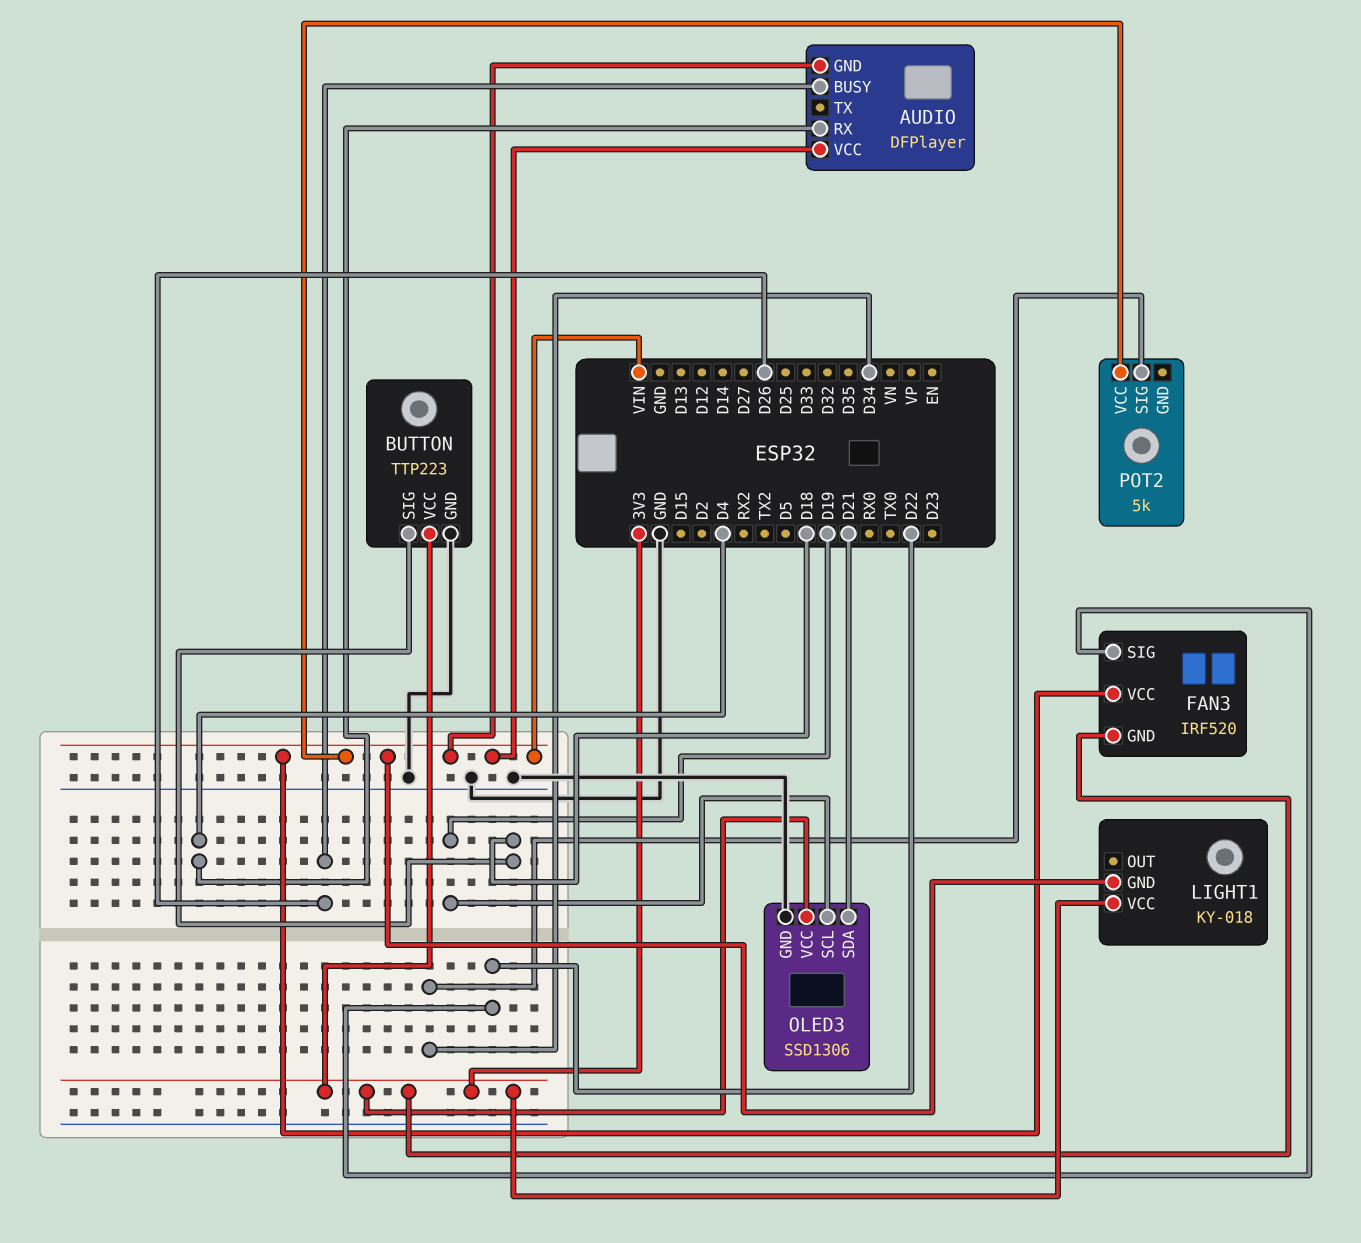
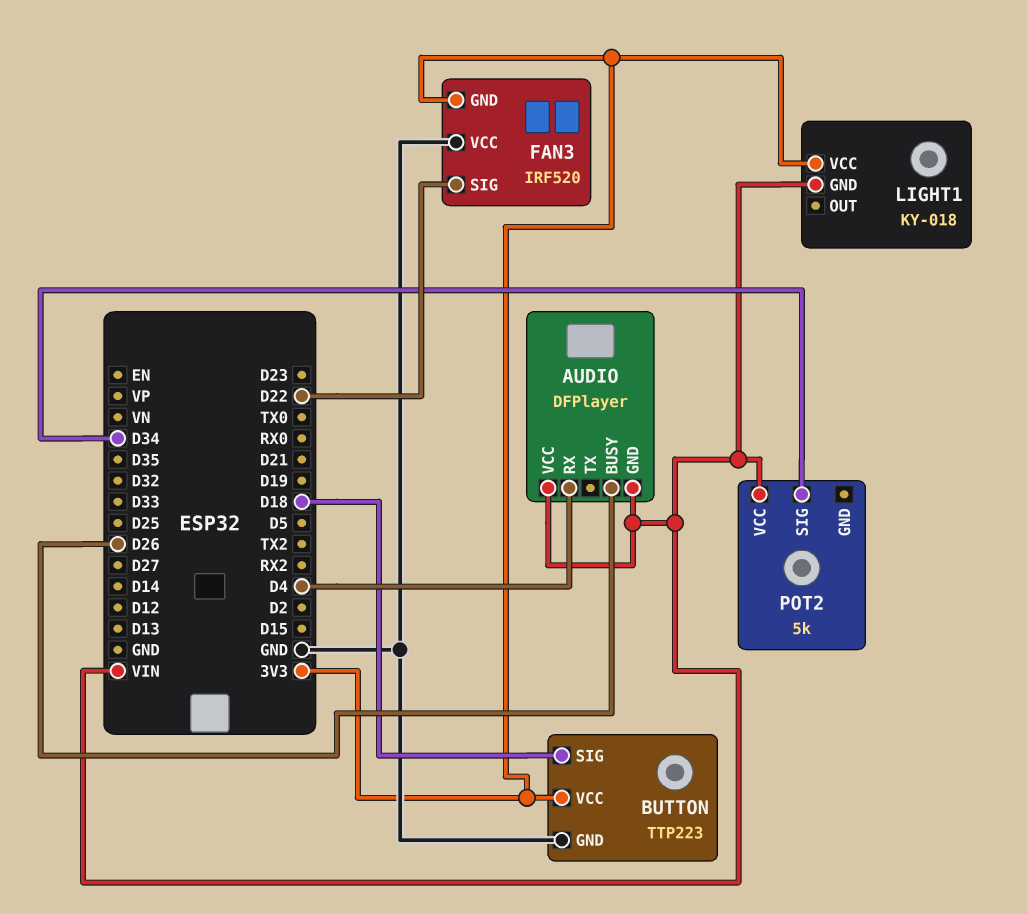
FAN3 pin VCC: VIN -> GND
OLED3: SSD1306 -> none
OLED3 pin GND: GND -> none
OLED3 pin SCL: D19 -> none
OLED3 pin SDA: D21 -> none
OLED3 pin VCC: 3V3 -> none

